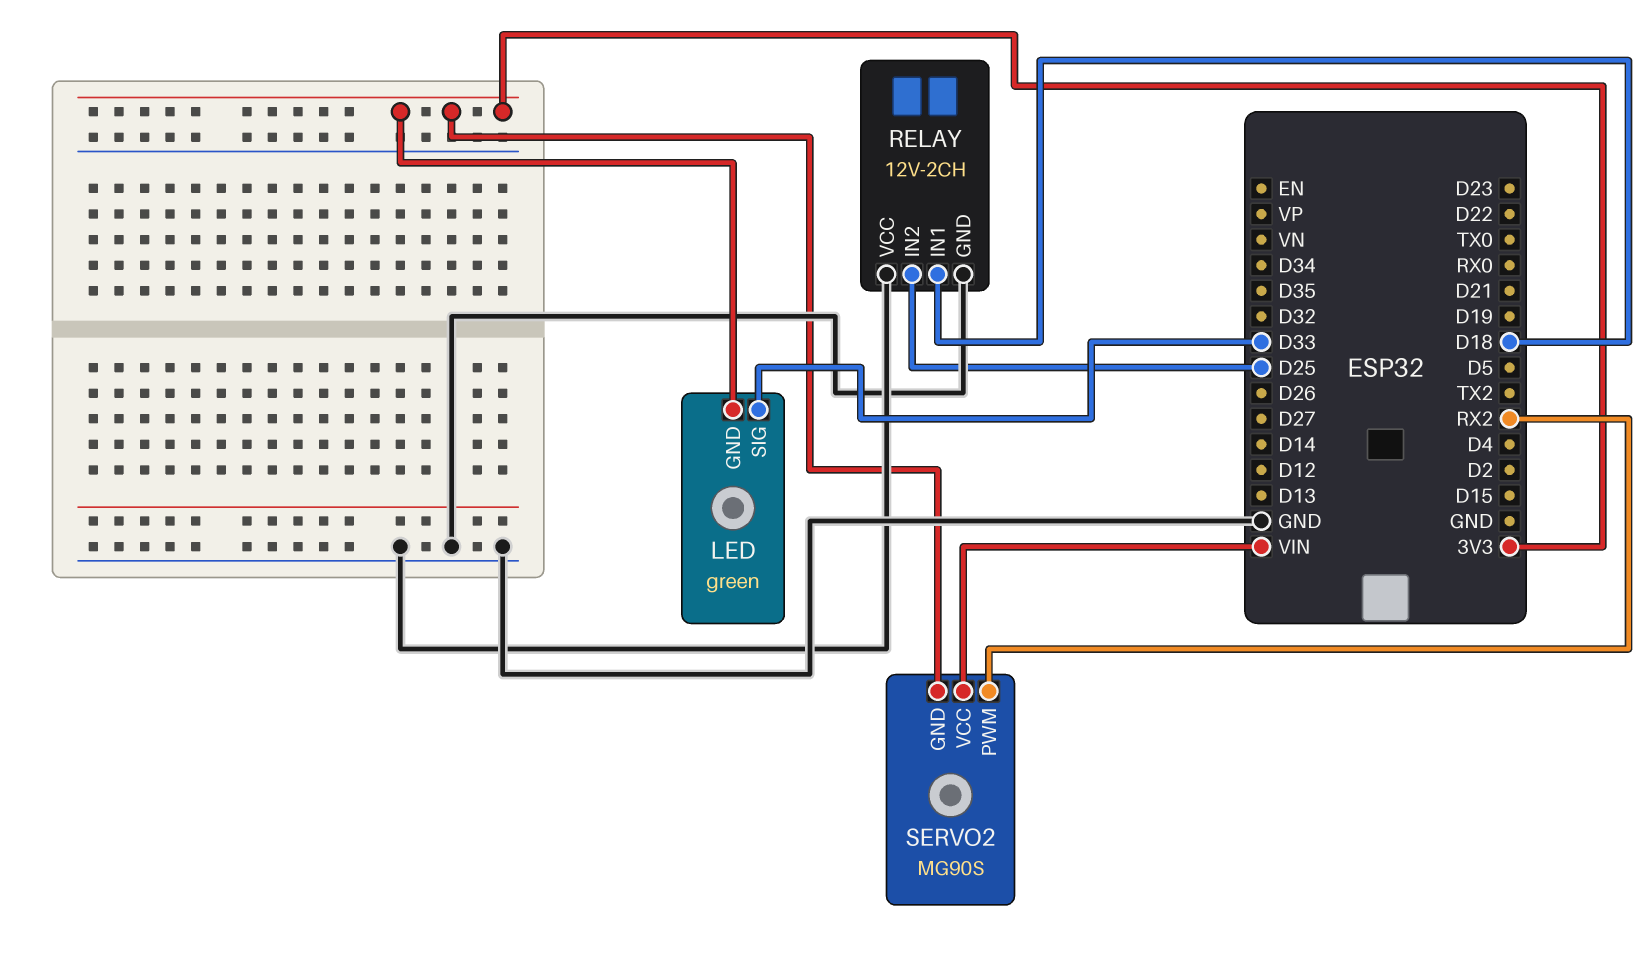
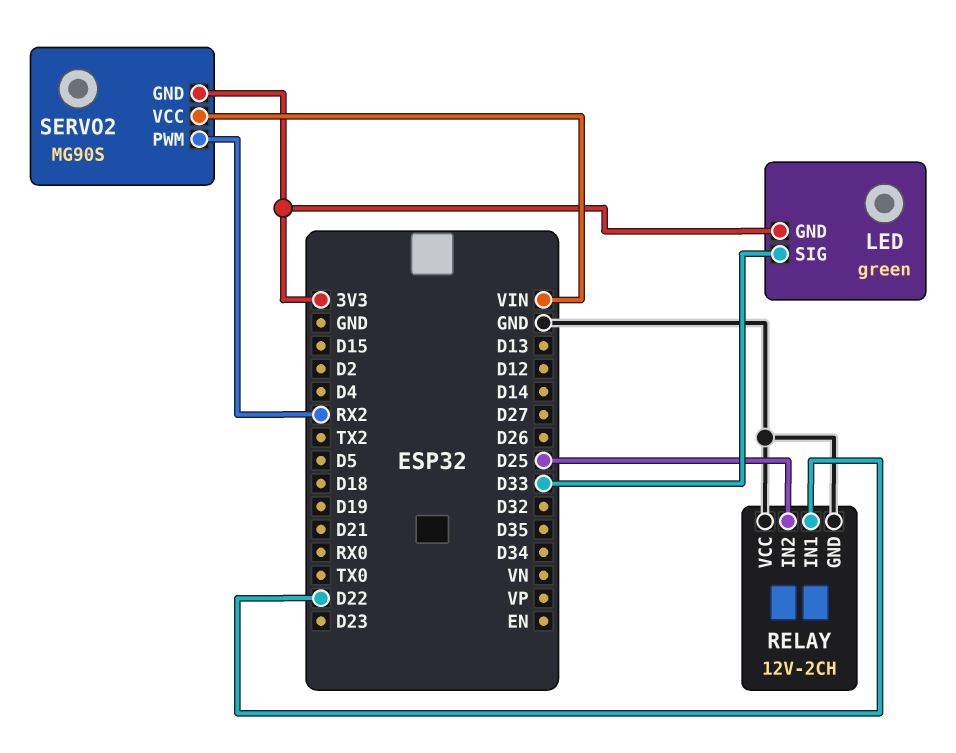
RELAY pin IN1: D18 -> D22

